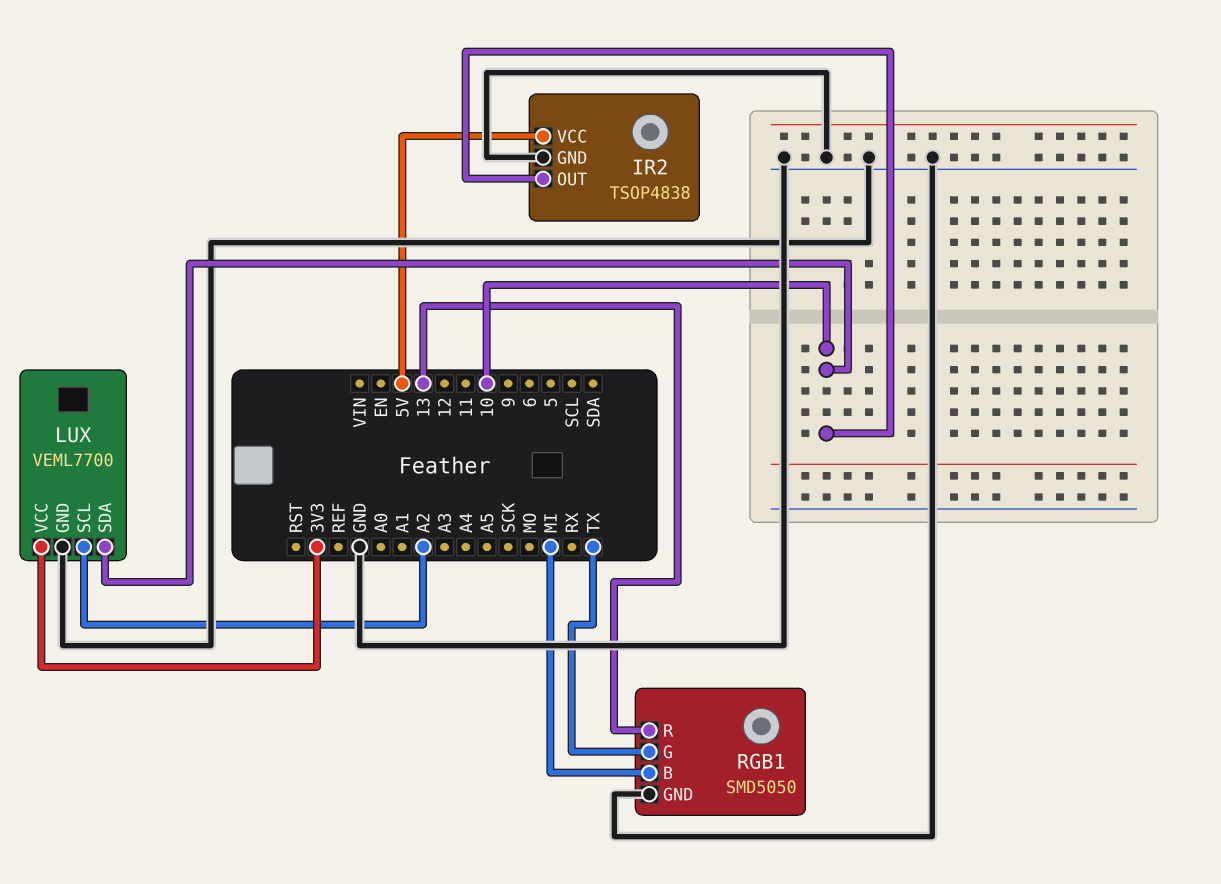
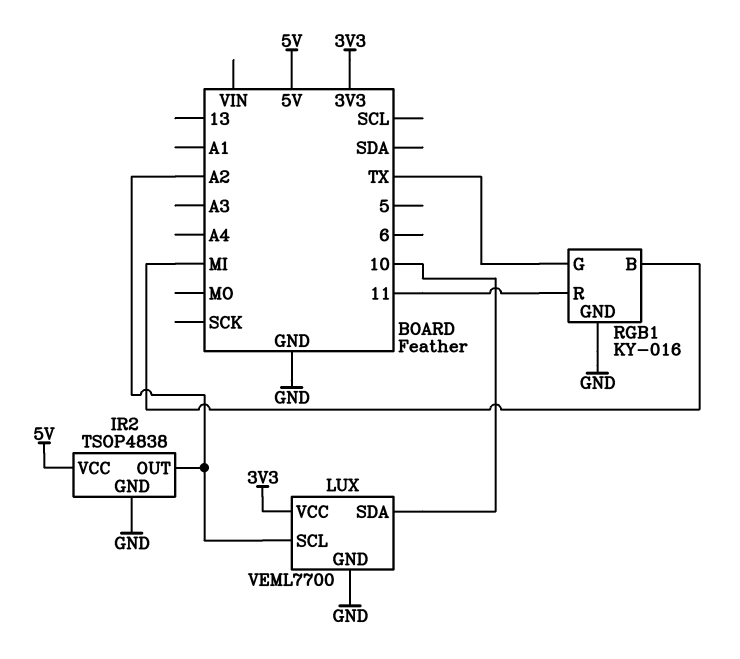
IR2 pin OUT: 10 -> A2
RGB1: SMD5050 -> KY-016
RGB1 pin R: 13 -> 11

